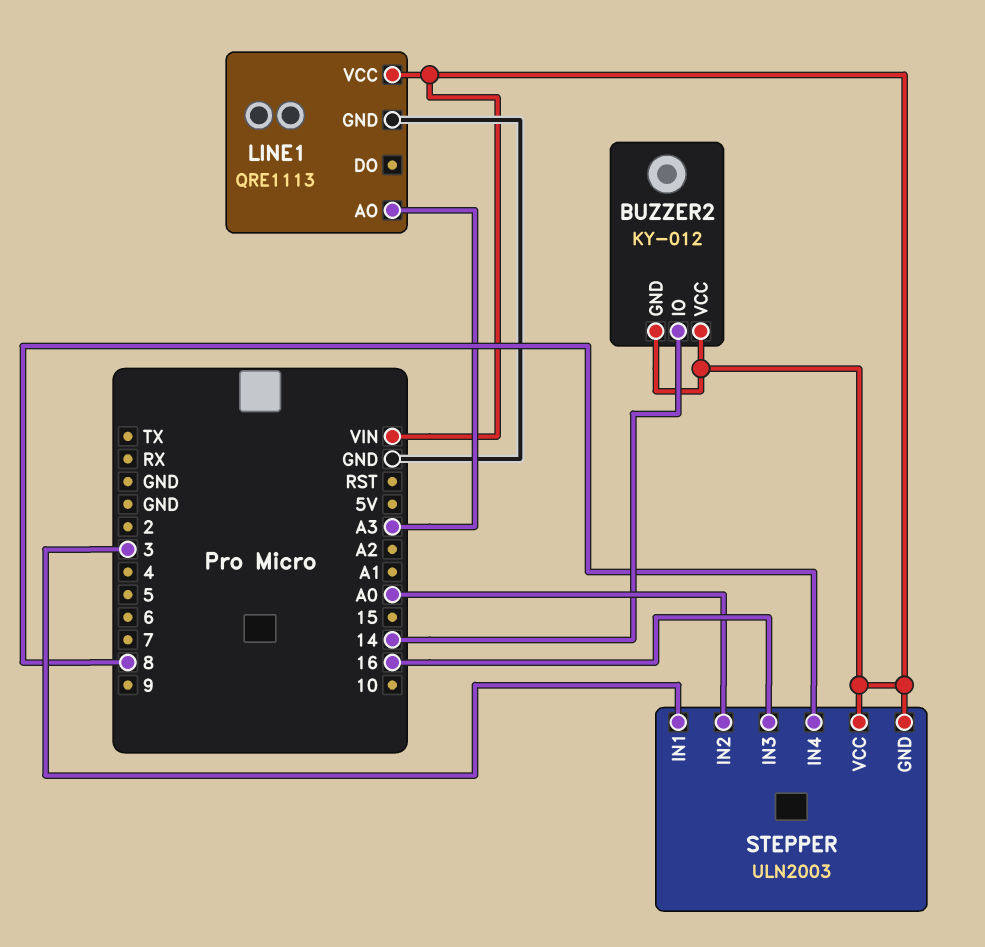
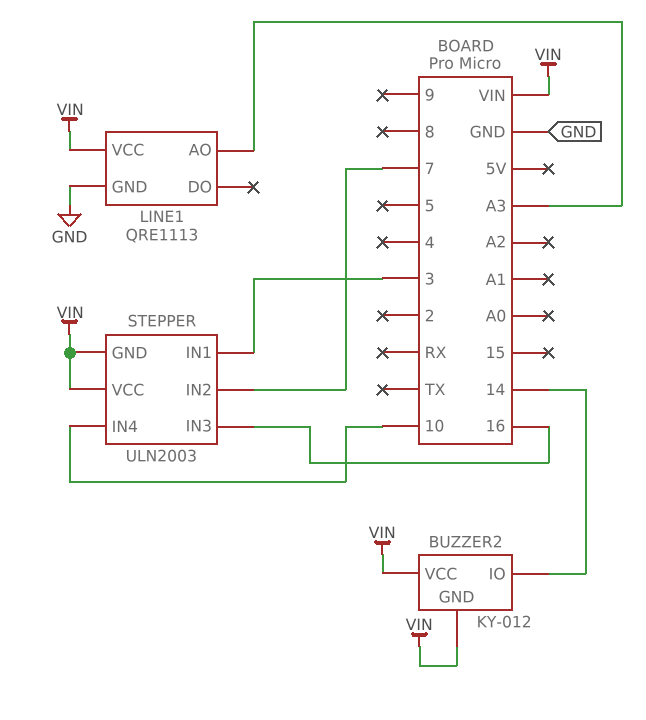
STEPPER pin IN2: A0 -> 7
STEPPER pin IN4: 8 -> 10

